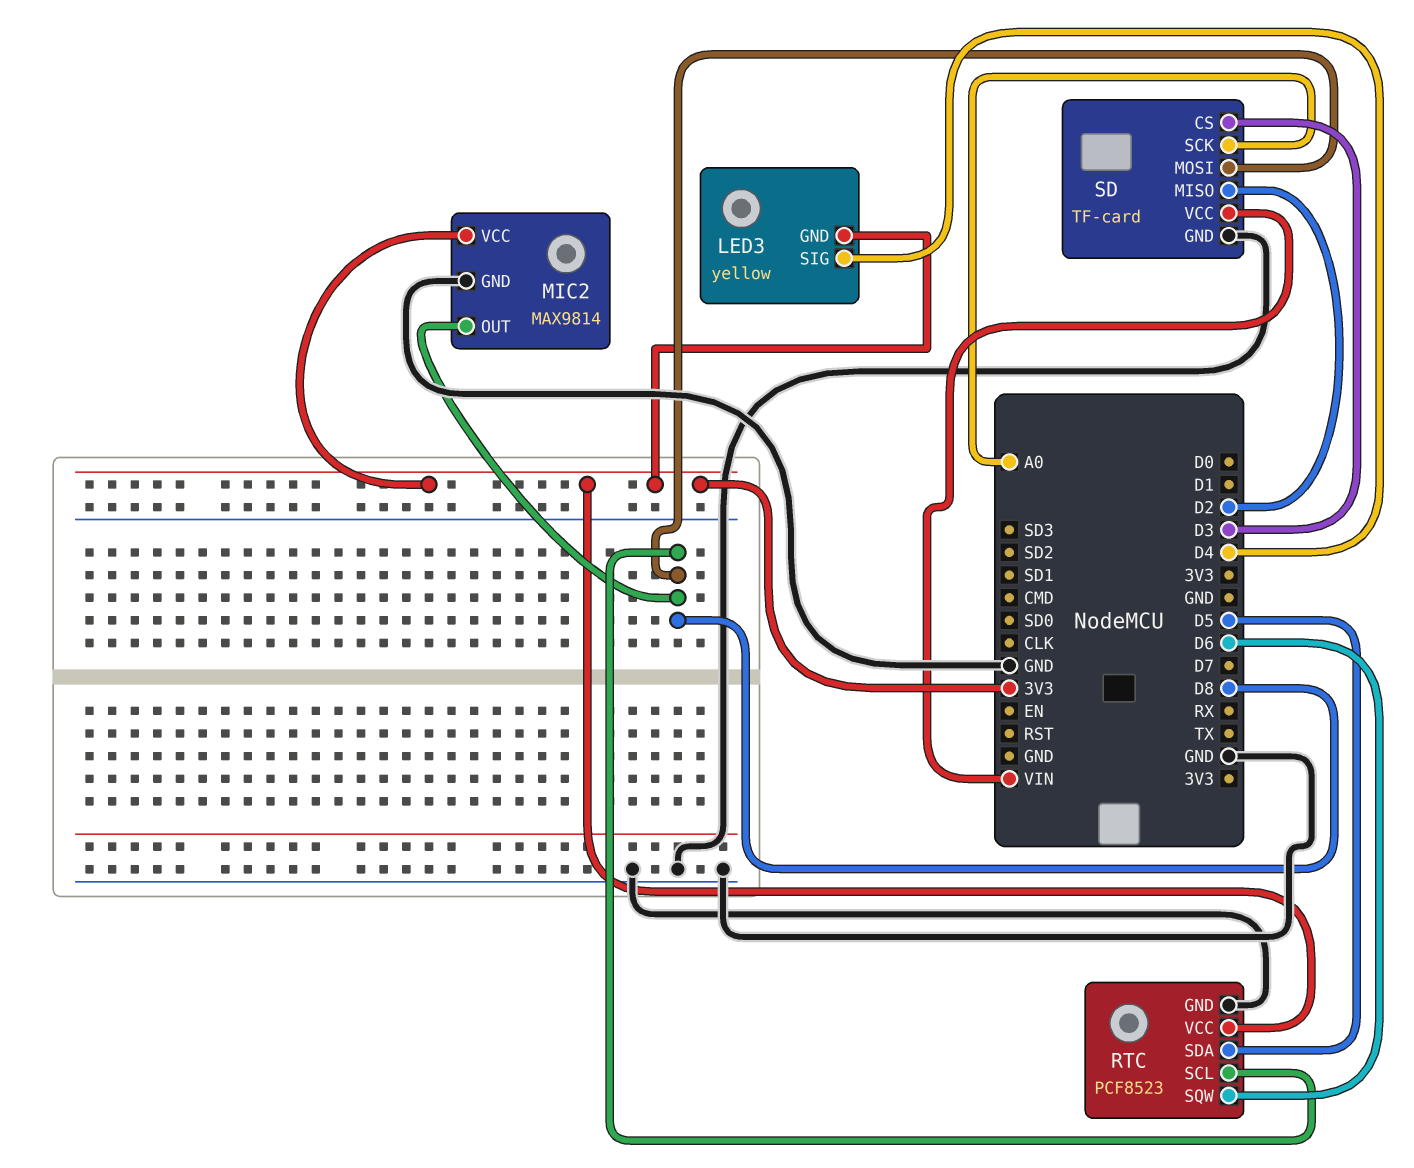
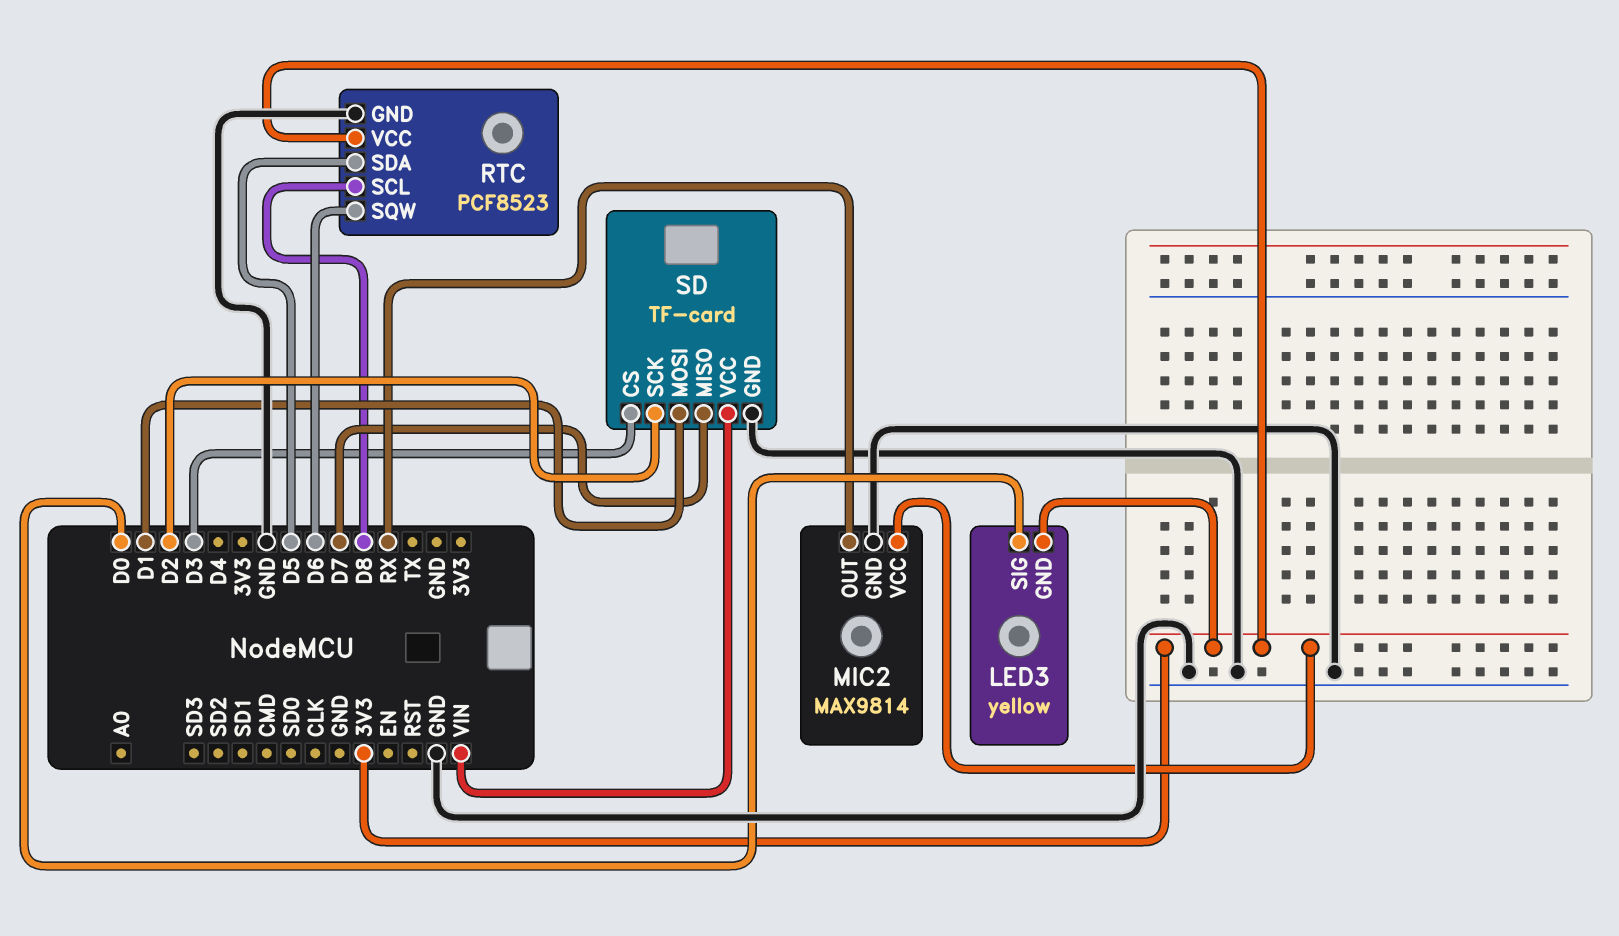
LED3 pin SIG: D4 -> D0
MIC2 pin OUT: D8 -> RX
SD pin MISO: D2 -> D7
SD pin MOSI: D8 -> D1
SD pin SCK: A0 -> D2

